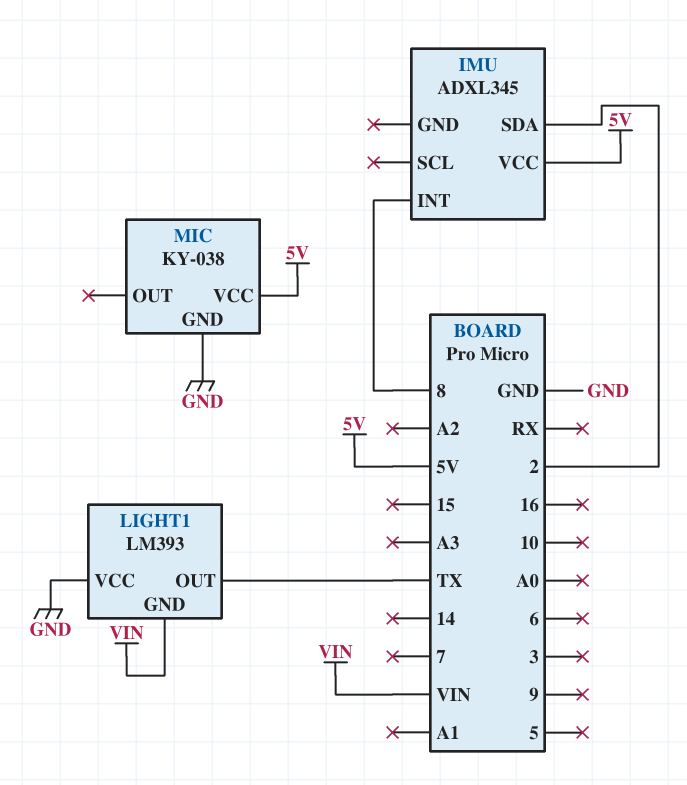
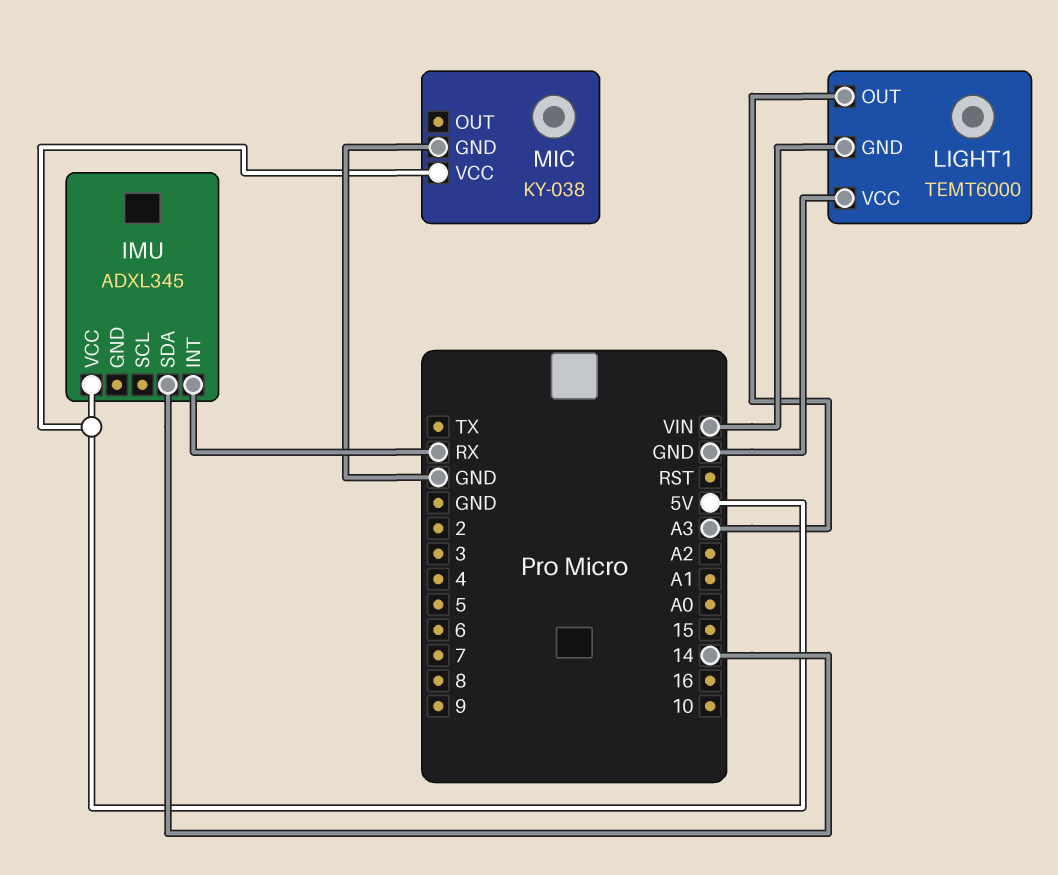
IMU pin INT: 8 -> RX
IMU pin SDA: 2 -> 14
LIGHT1: LM393 -> TEMT6000
LIGHT1 pin OUT: TX -> A3

